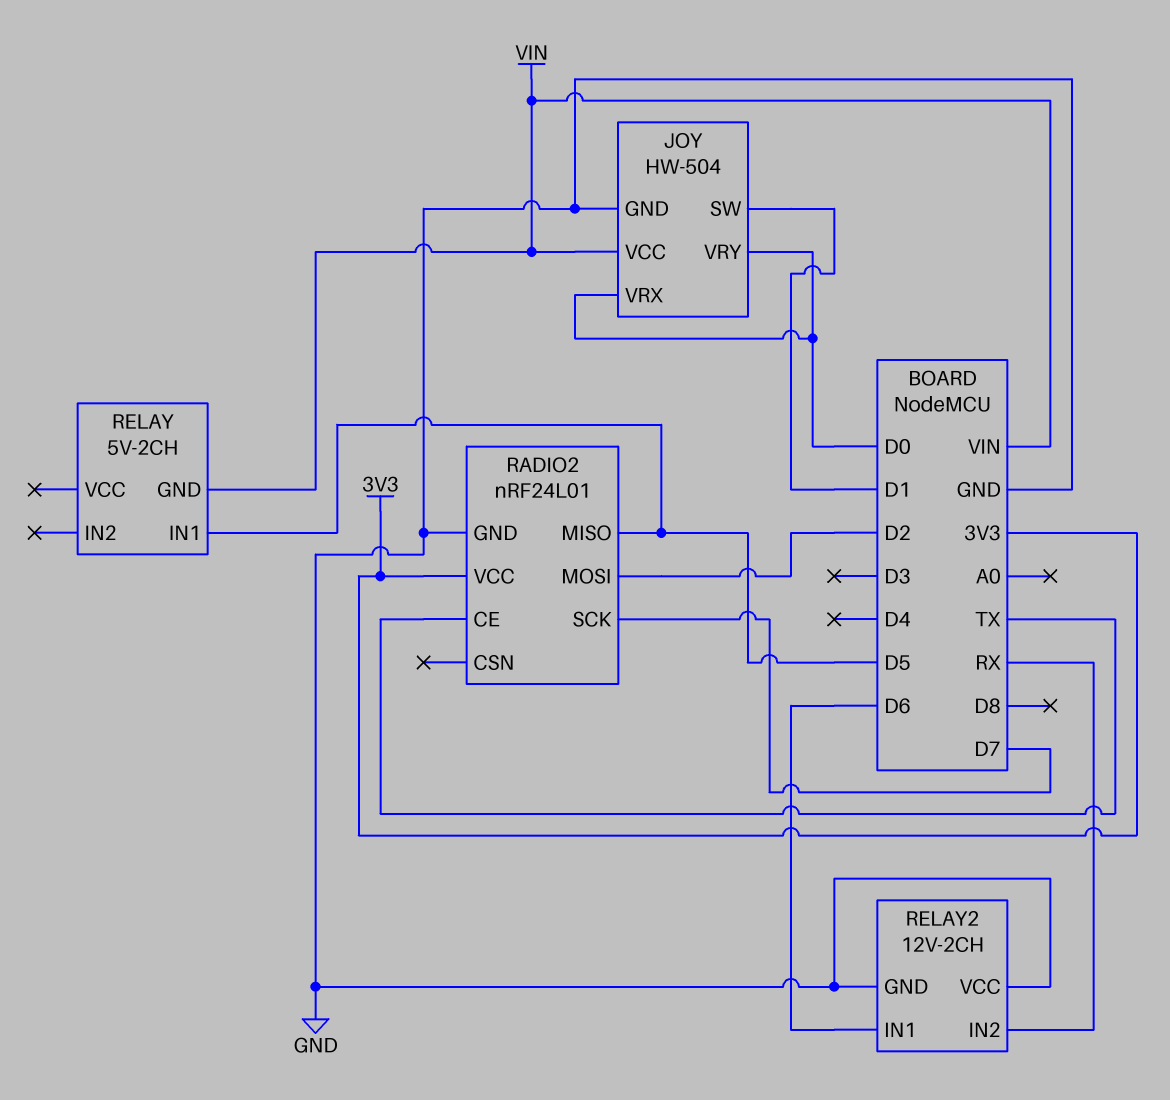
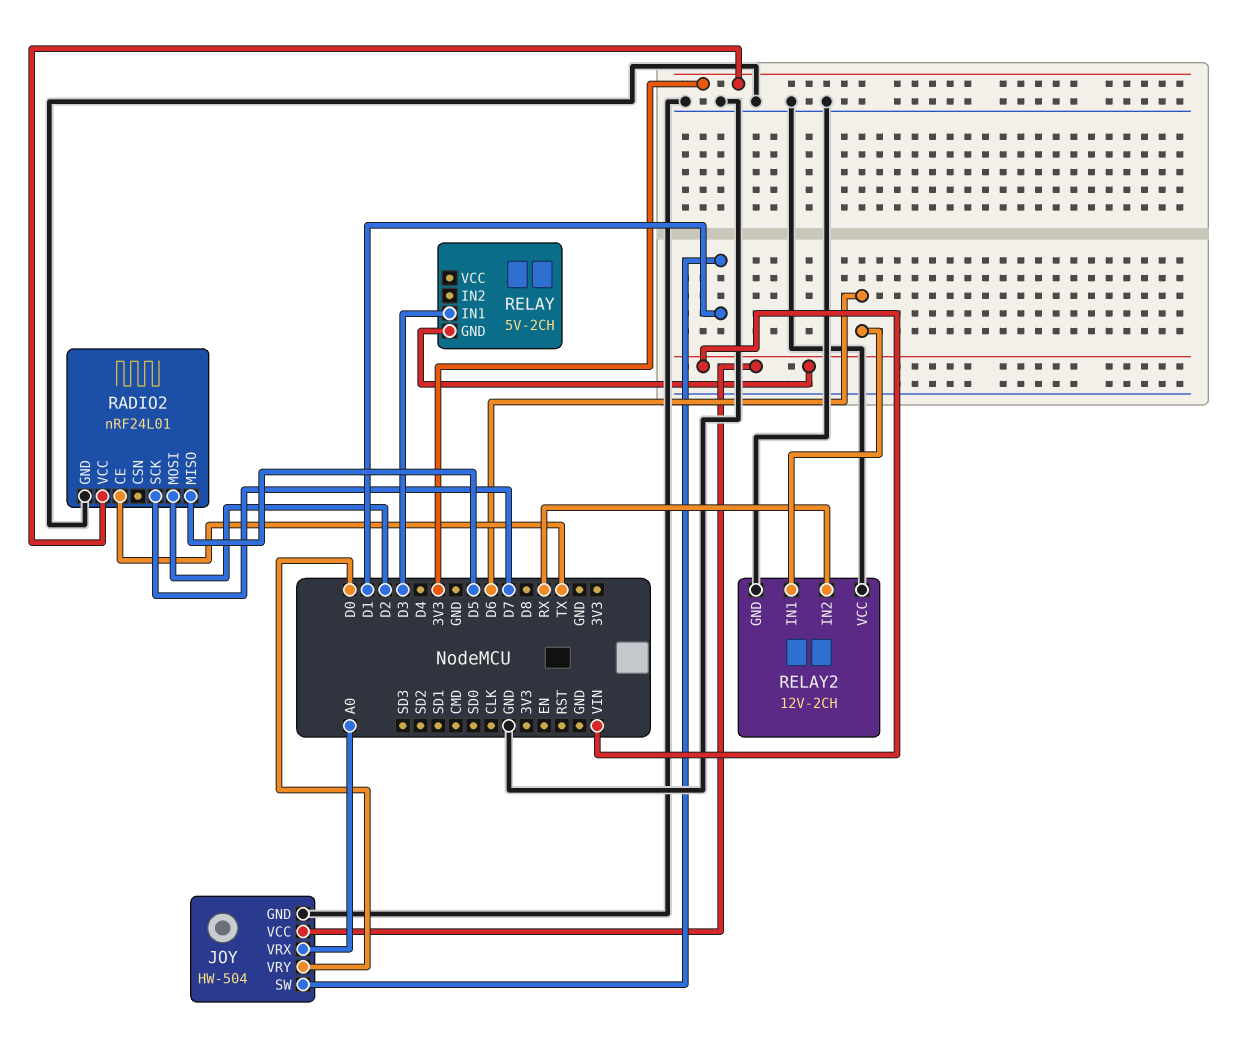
JOY pin VRX: D0 -> A0
RELAY pin IN1: D5 -> D3

